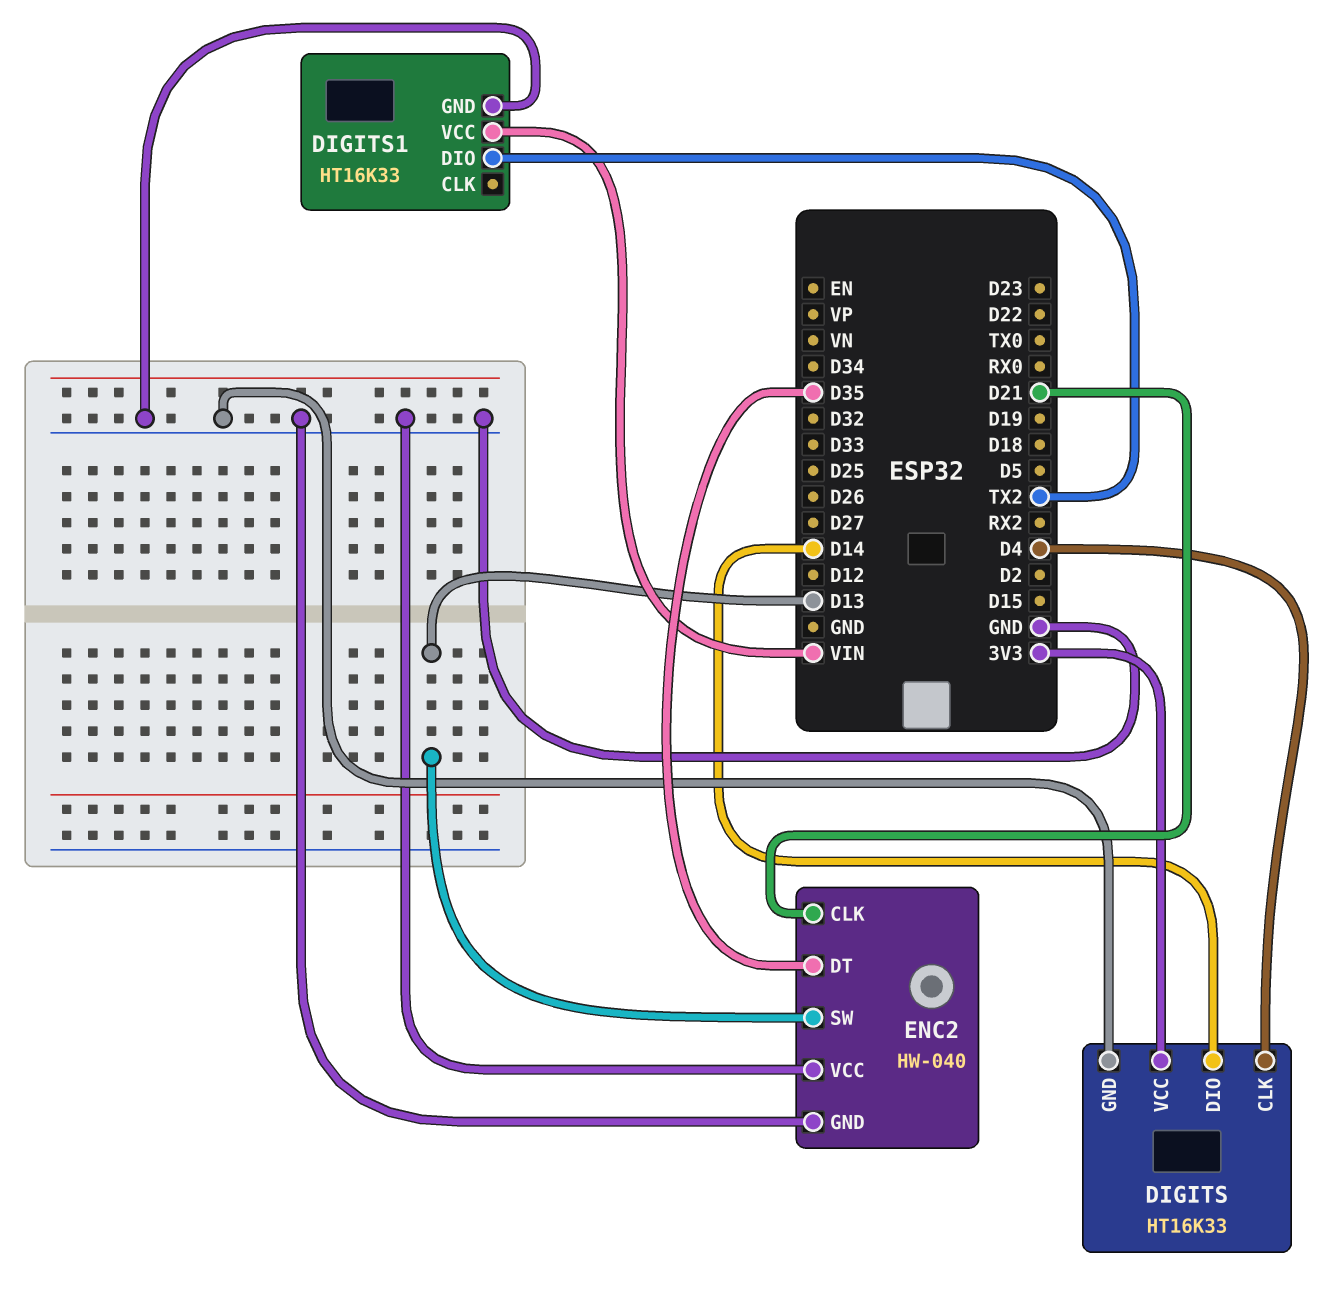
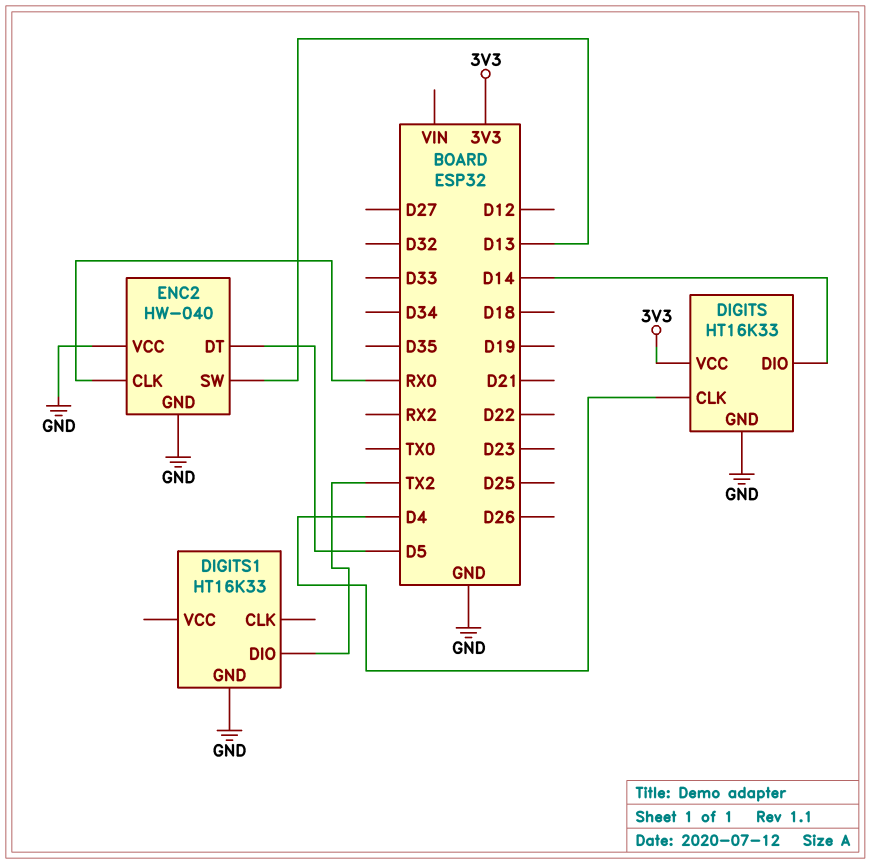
DIGITS1 pin VCC: VIN -> none
ENC2 pin CLK: D21 -> RX0
ENC2 pin DT: D35 -> D5

